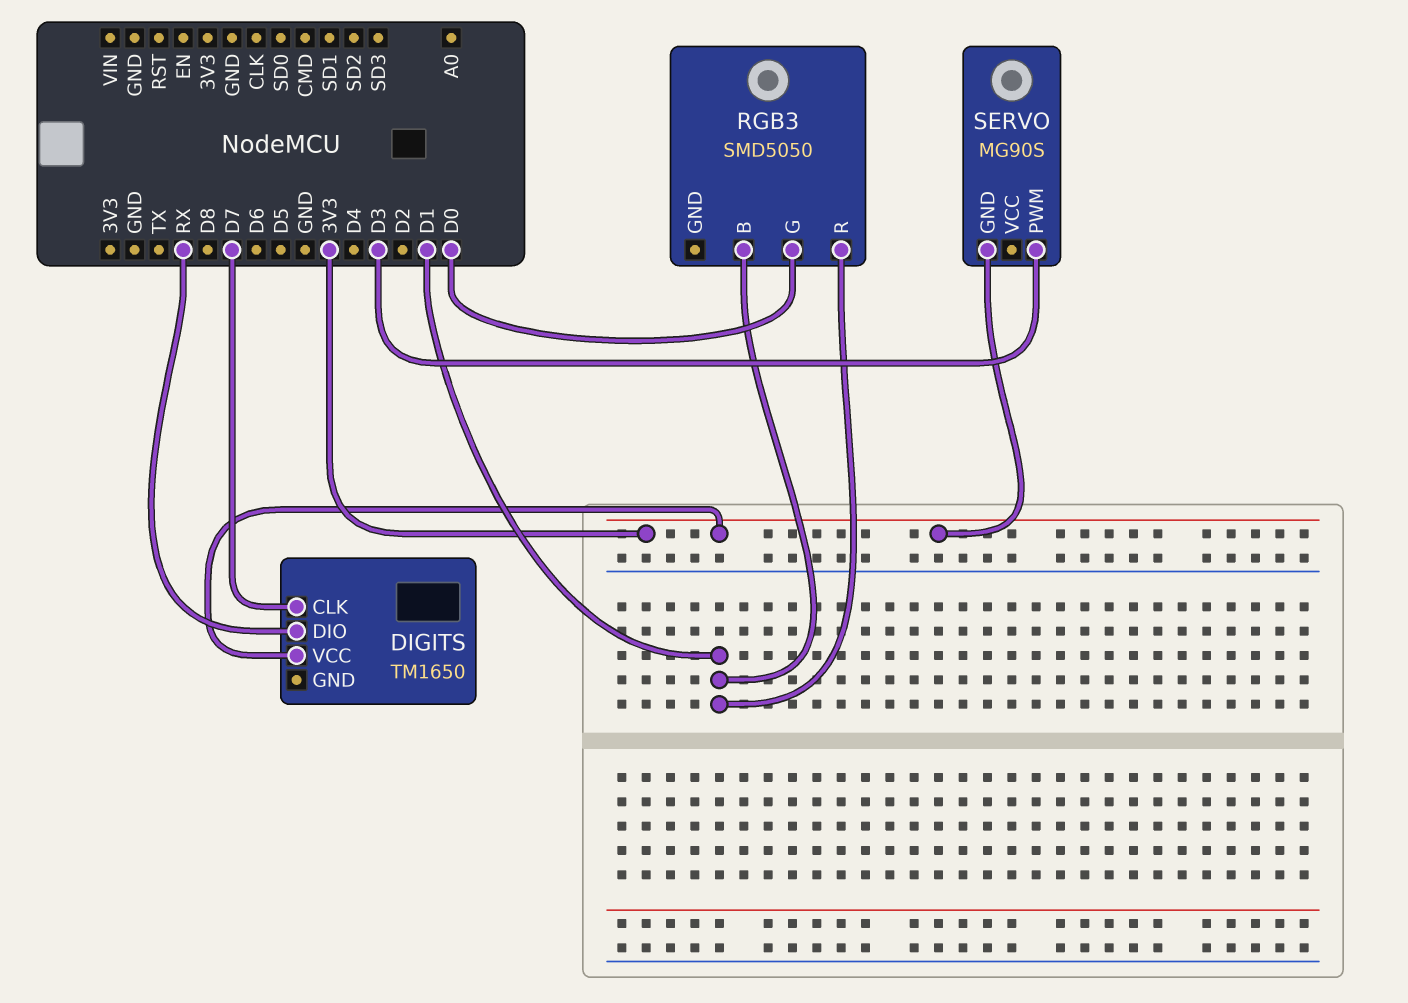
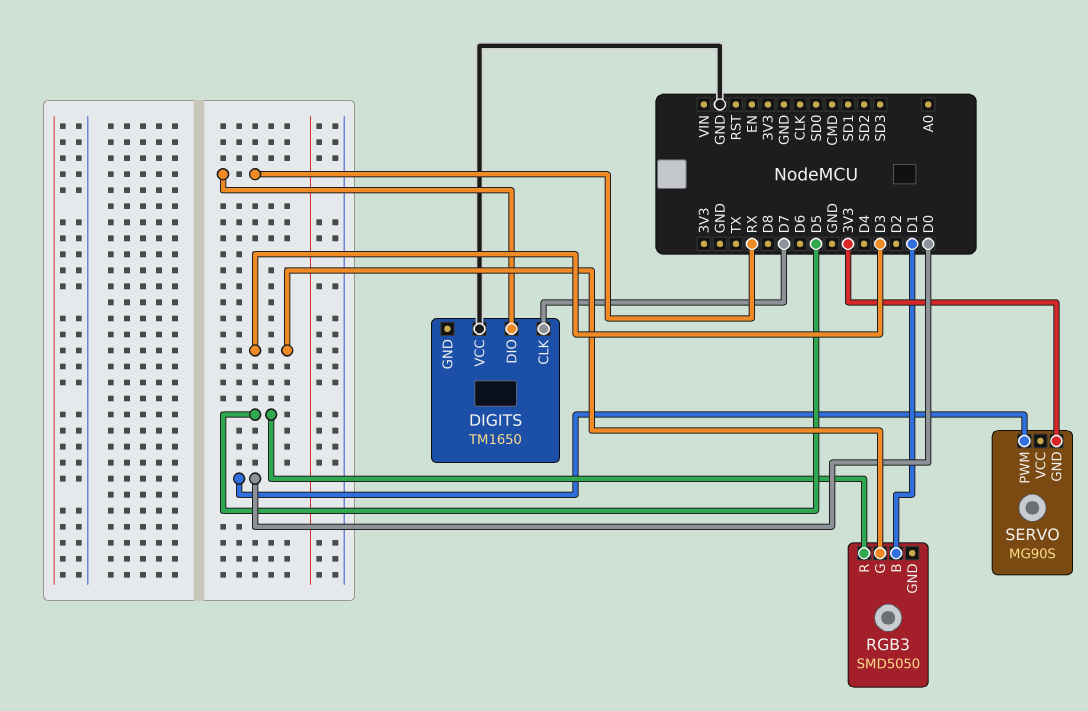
DIGITS pin VCC: 3V3 -> GND
RGB3 pin G: D0 -> D3
RGB3 pin R: D1 -> D5
SERVO pin PWM: D3 -> D0

